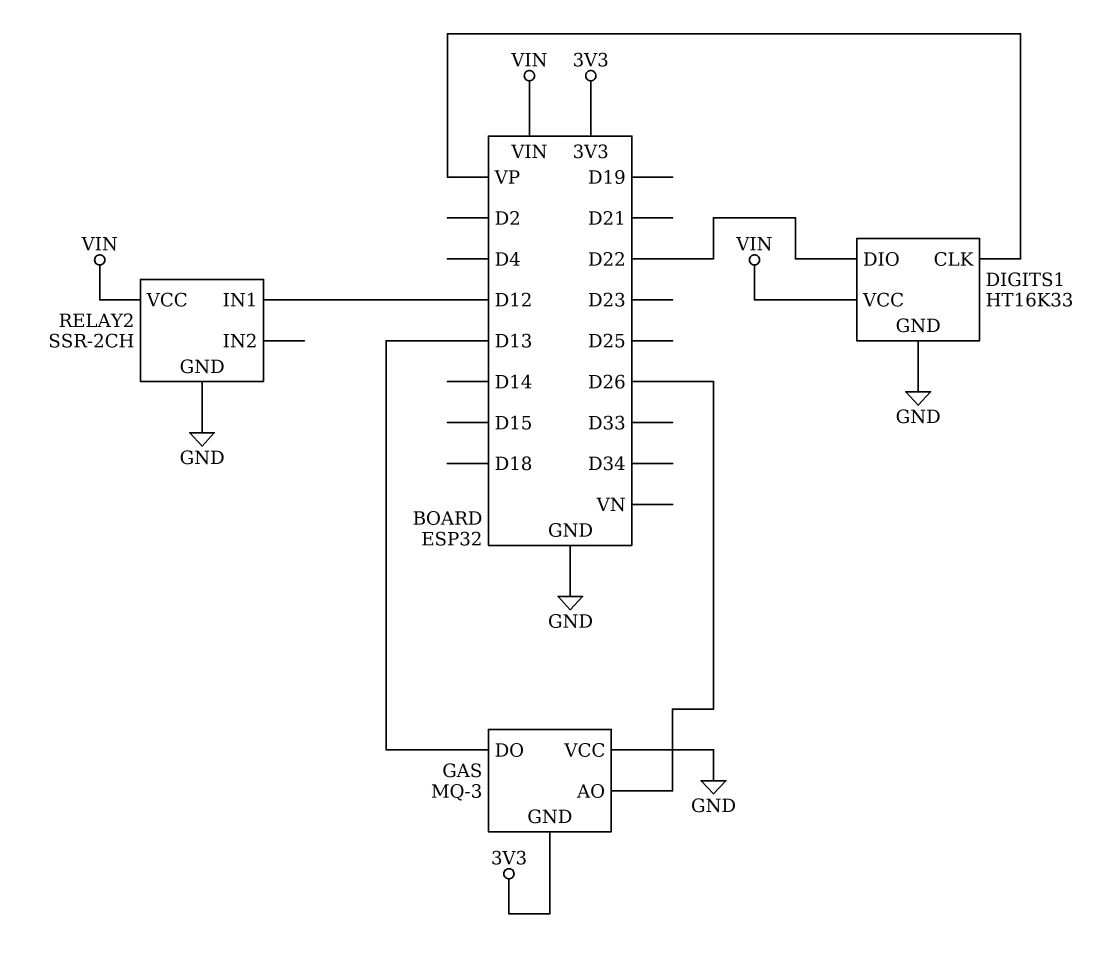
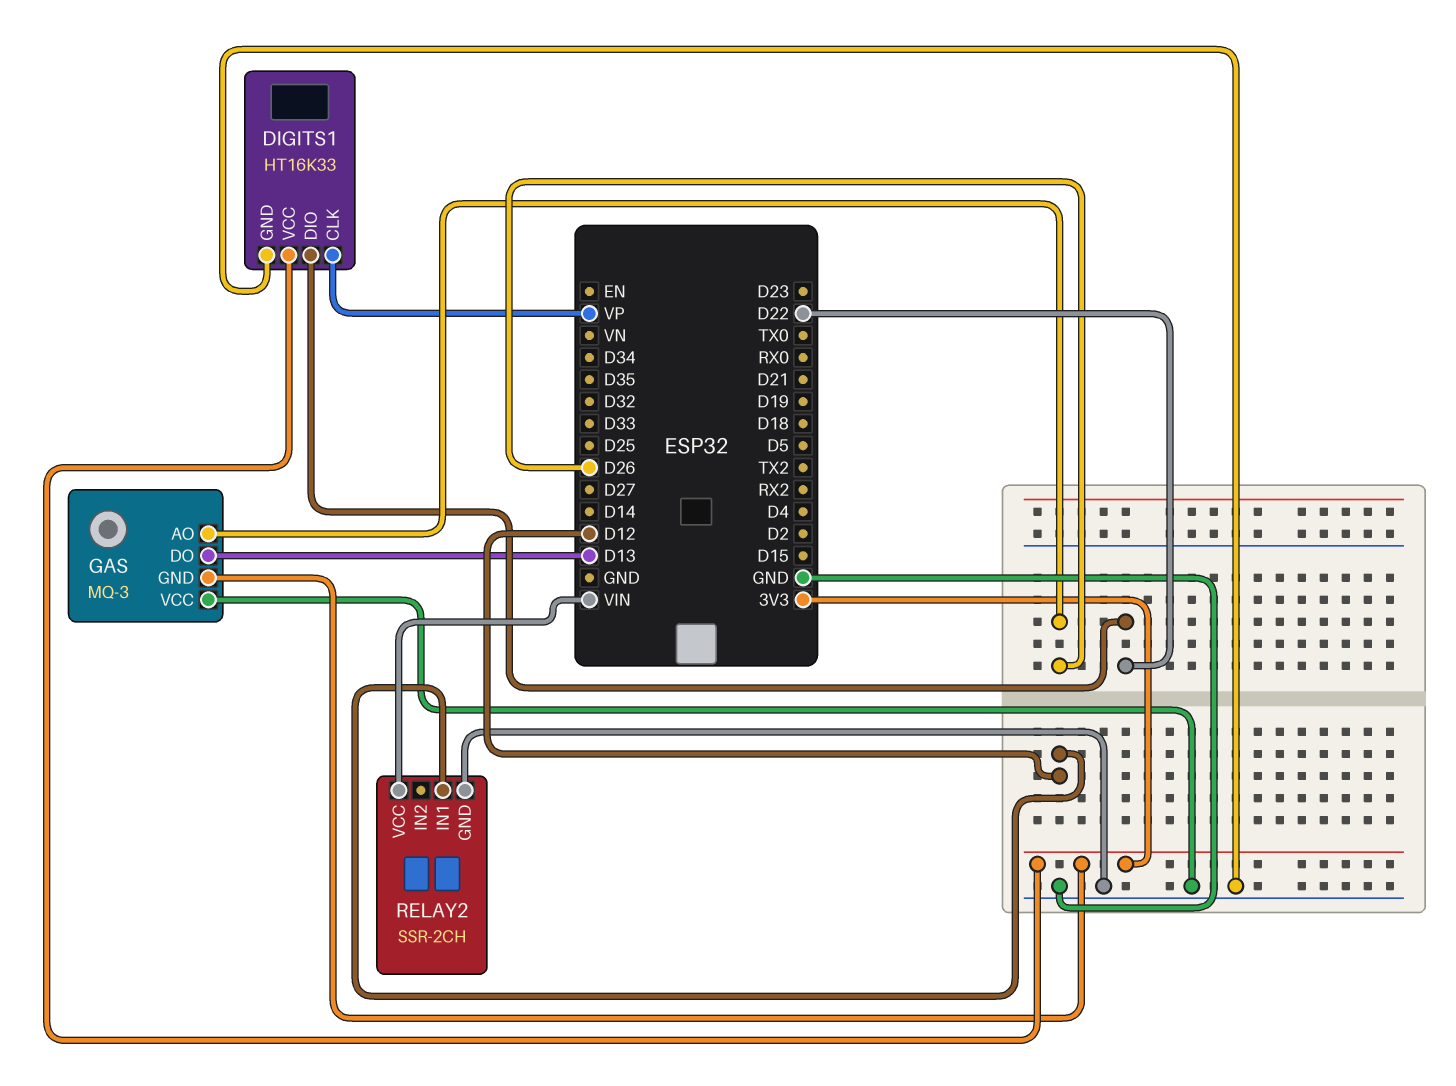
DIGITS1 pin VCC: VIN -> 3V3

